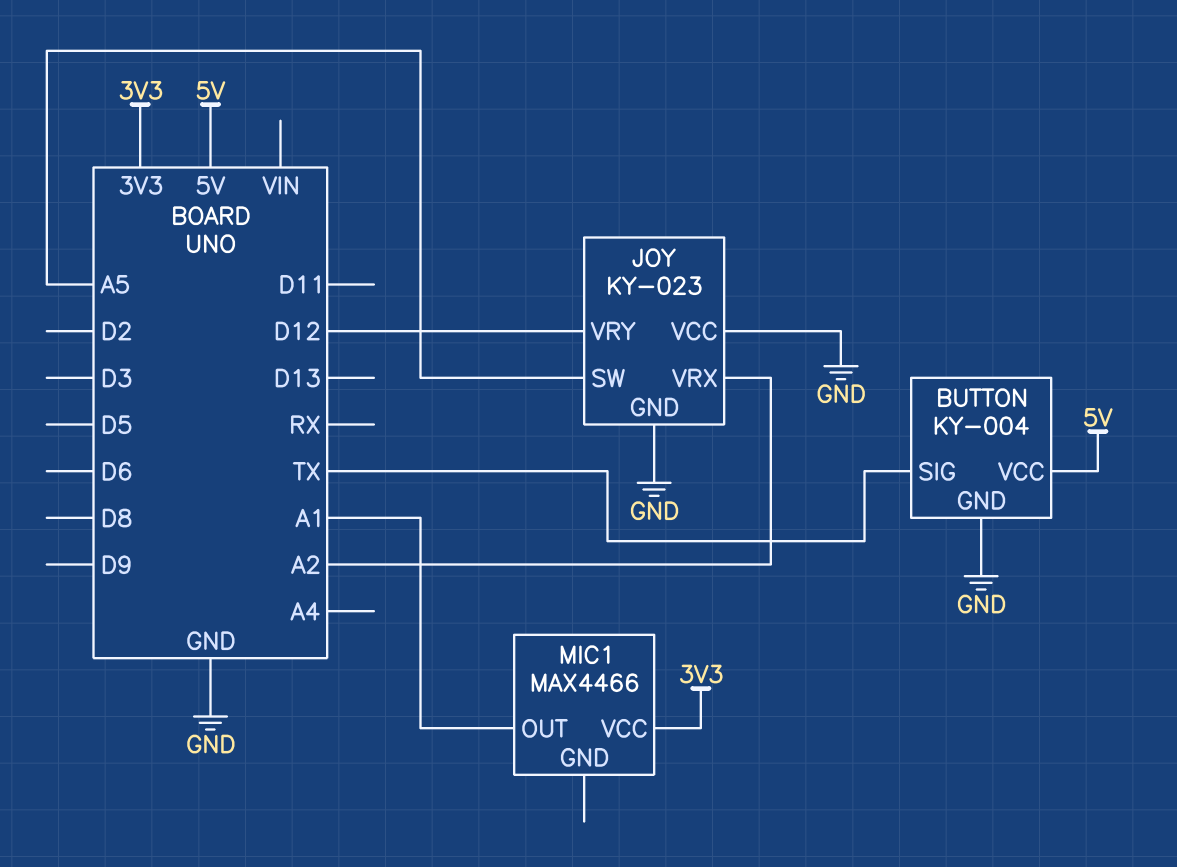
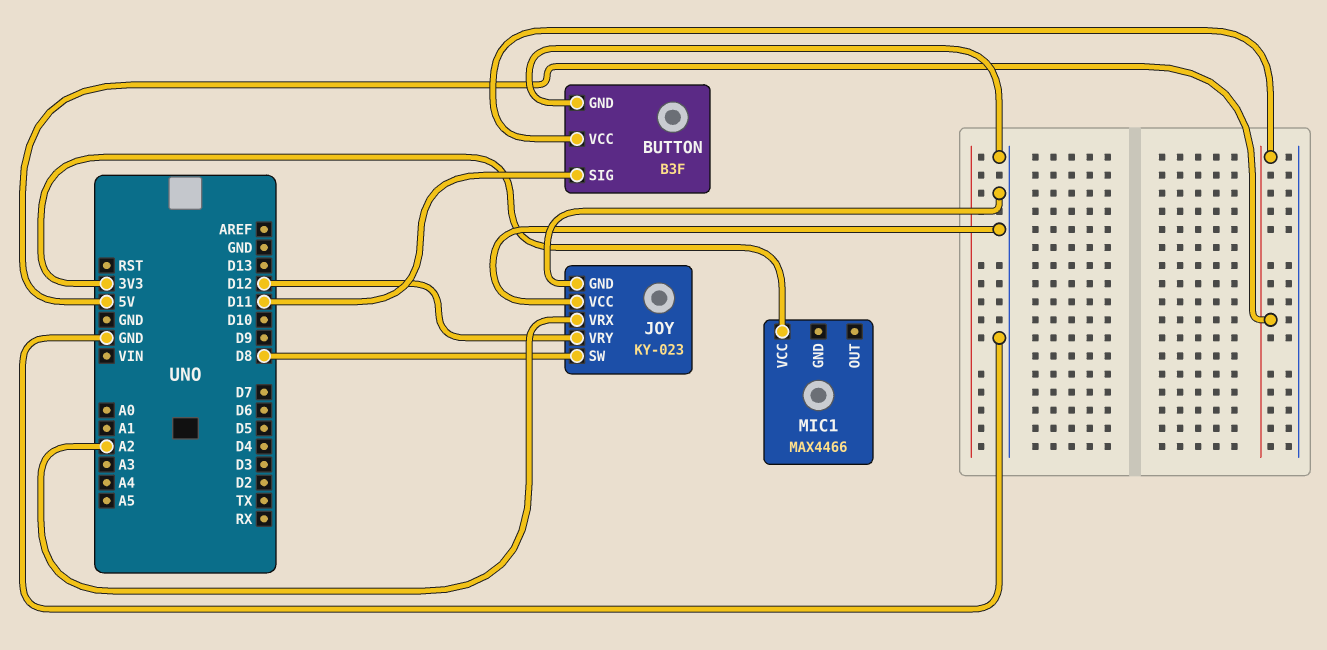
BUTTON: KY-004 -> B3F
BUTTON pin SIG: TX -> D11
JOY pin SW: A5 -> D8
MIC1 pin OUT: A1 -> none

